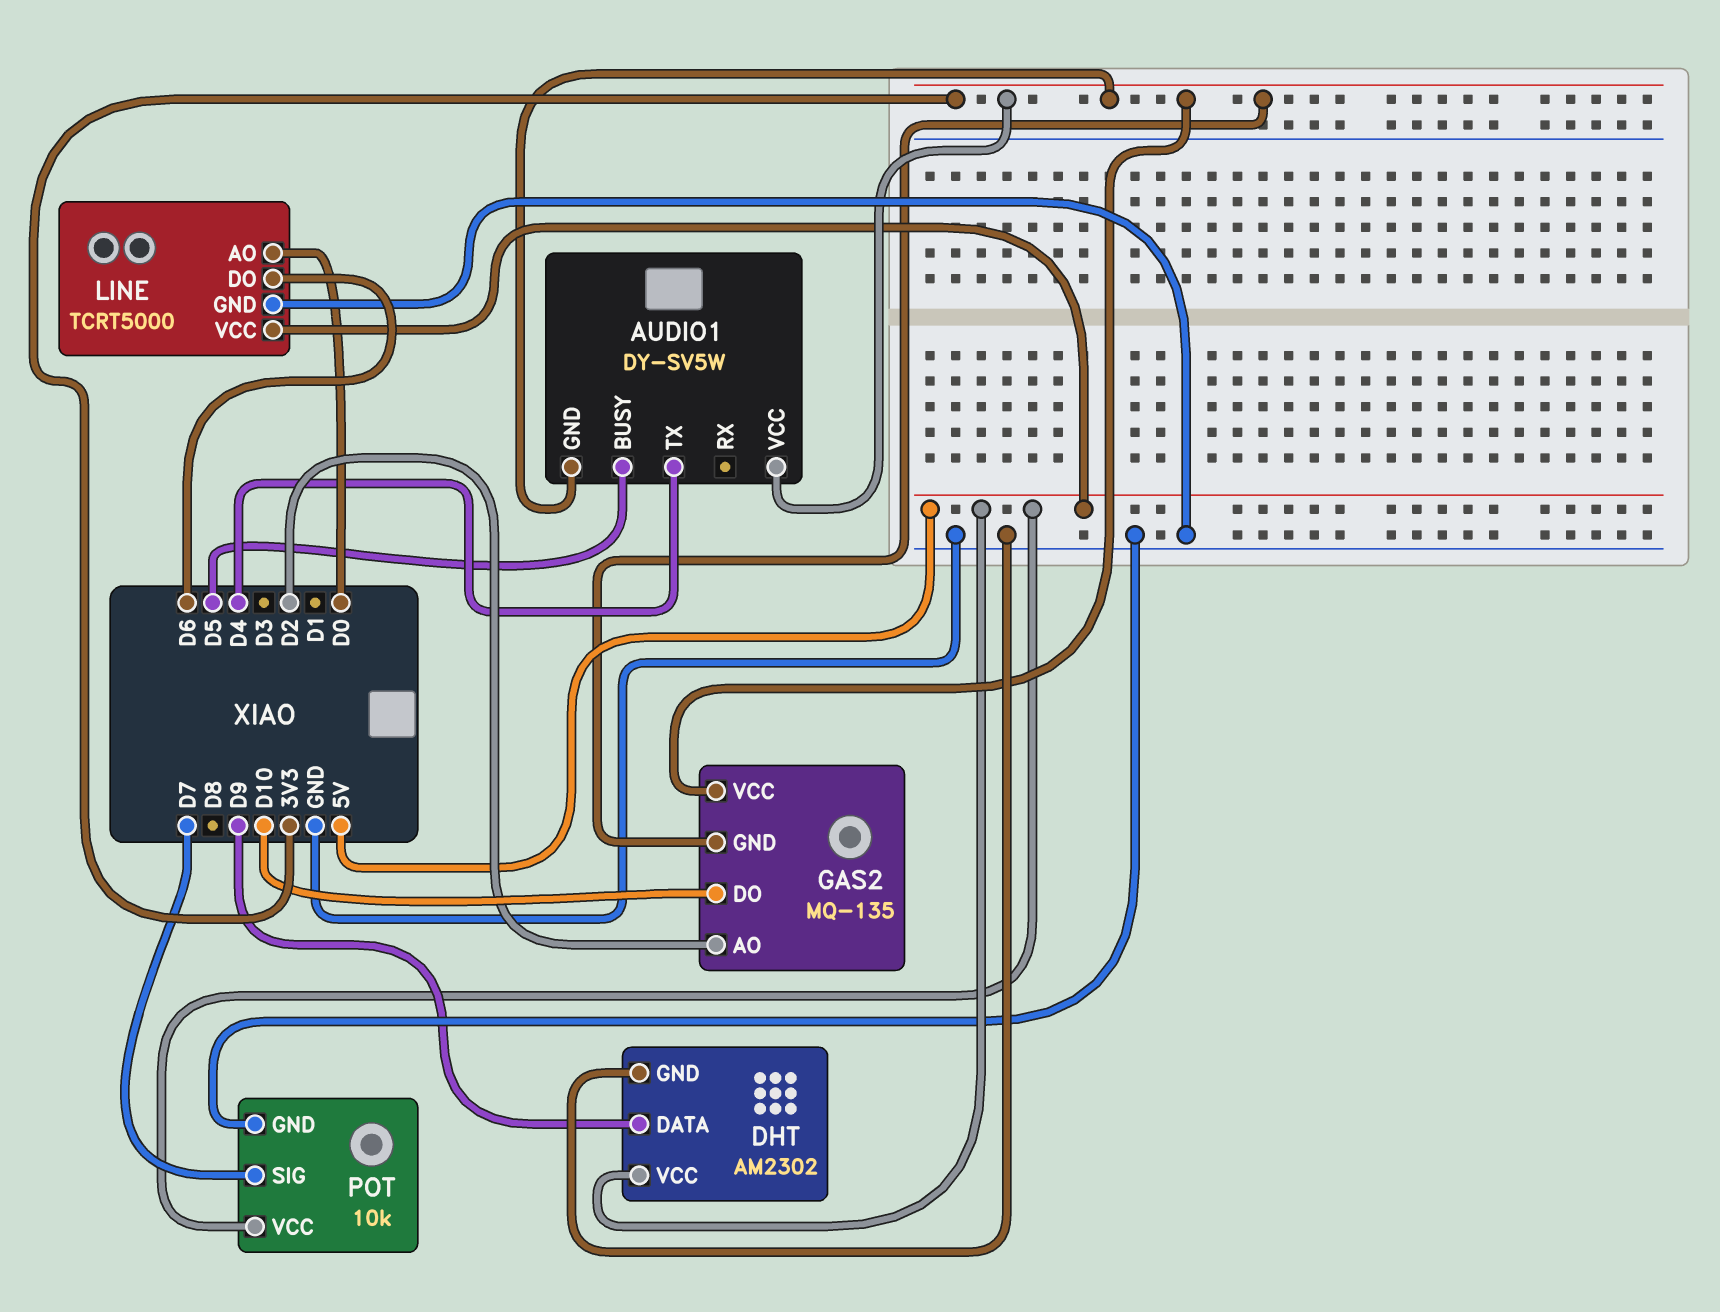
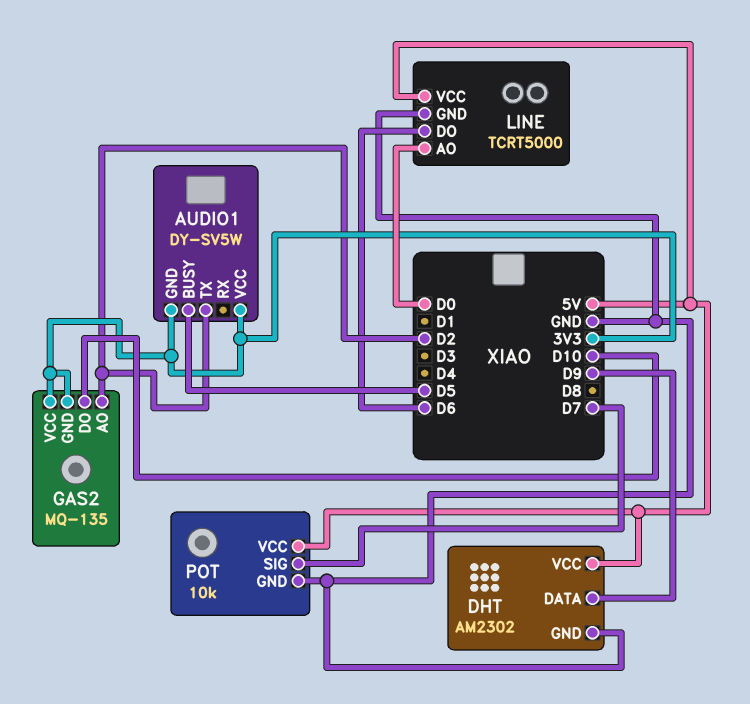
AUDIO1 pin TX: D4 -> D2

